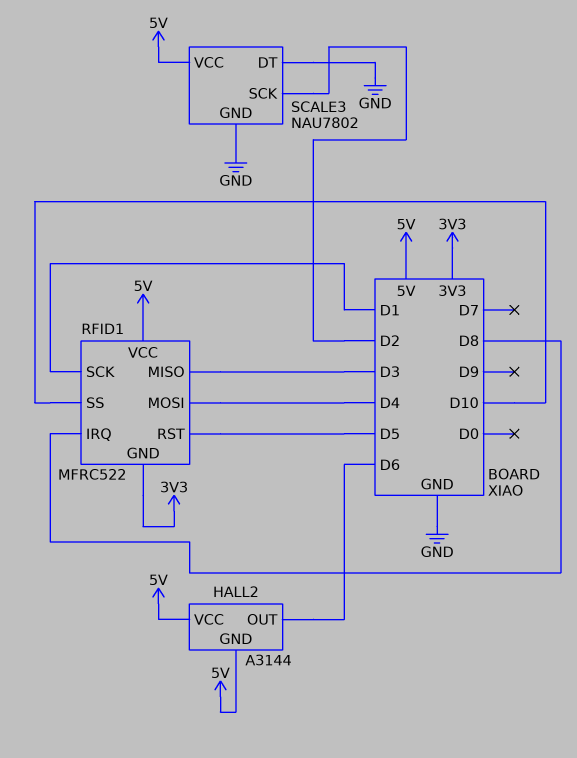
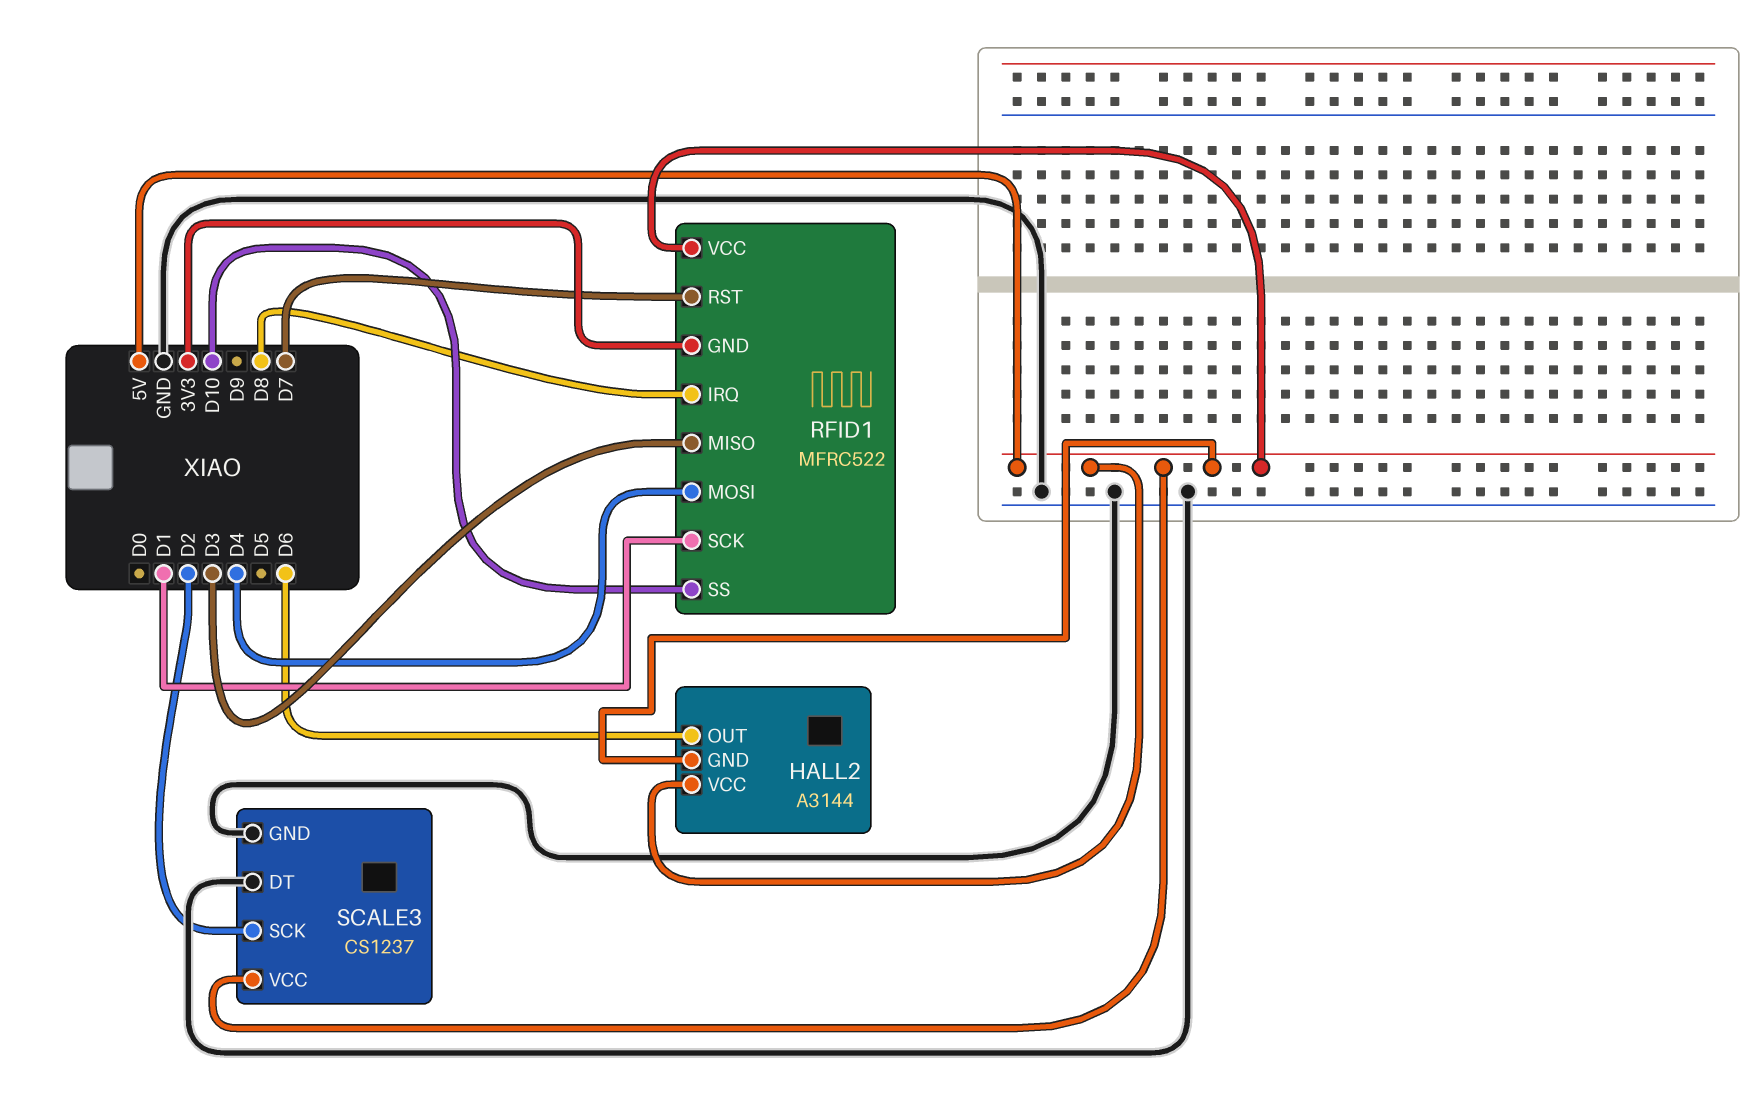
RFID1 pin RST: D5 -> D7
SCALE3: NAU7802 -> CS1237

